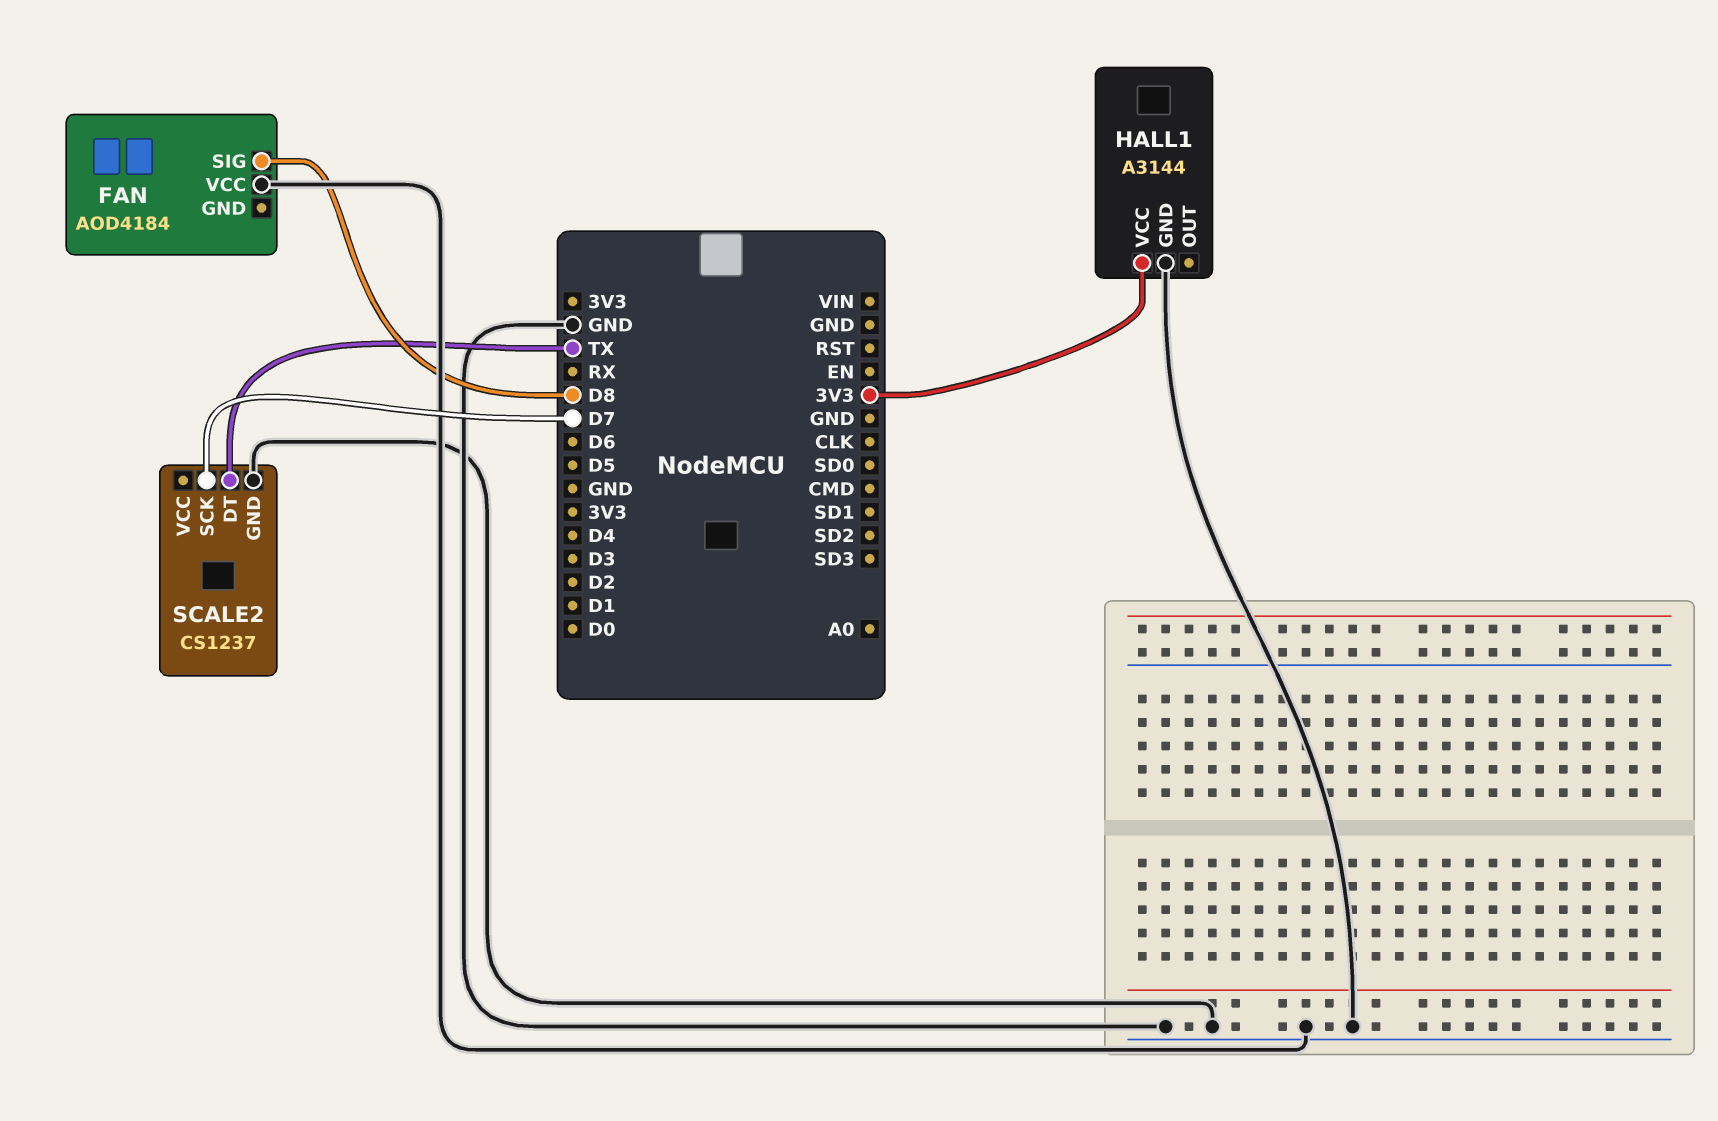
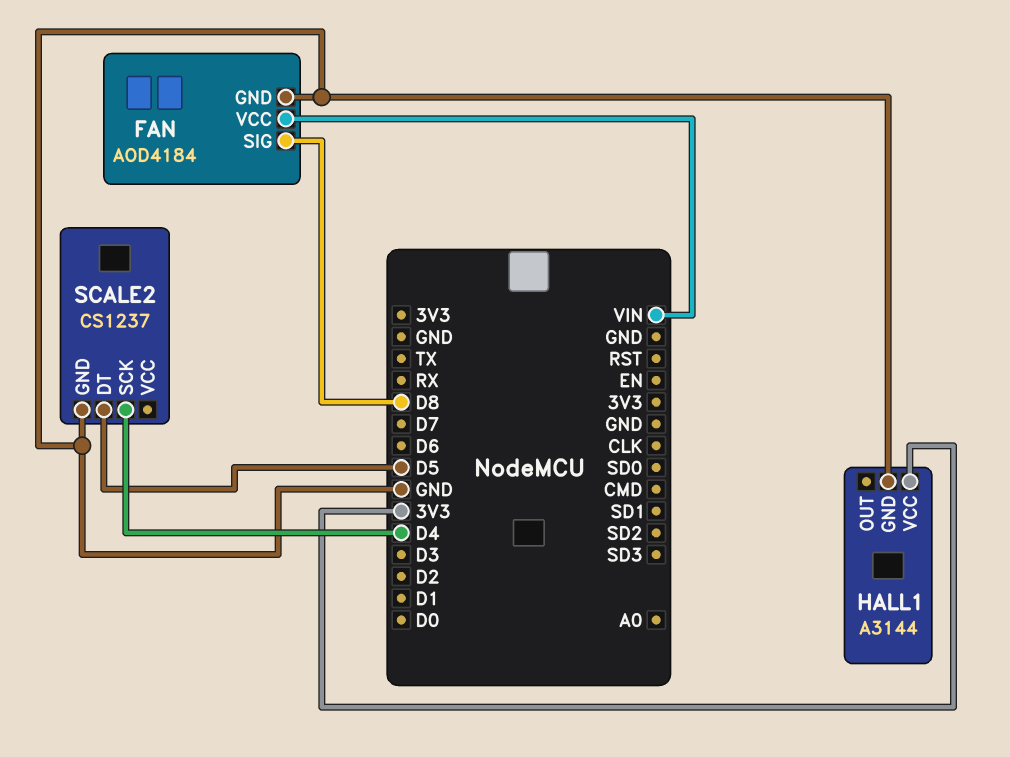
FAN pin GND: none -> GND
FAN pin VCC: GND -> VIN
SCALE2 pin DT: TX -> D5
SCALE2 pin SCK: D7 -> D4

